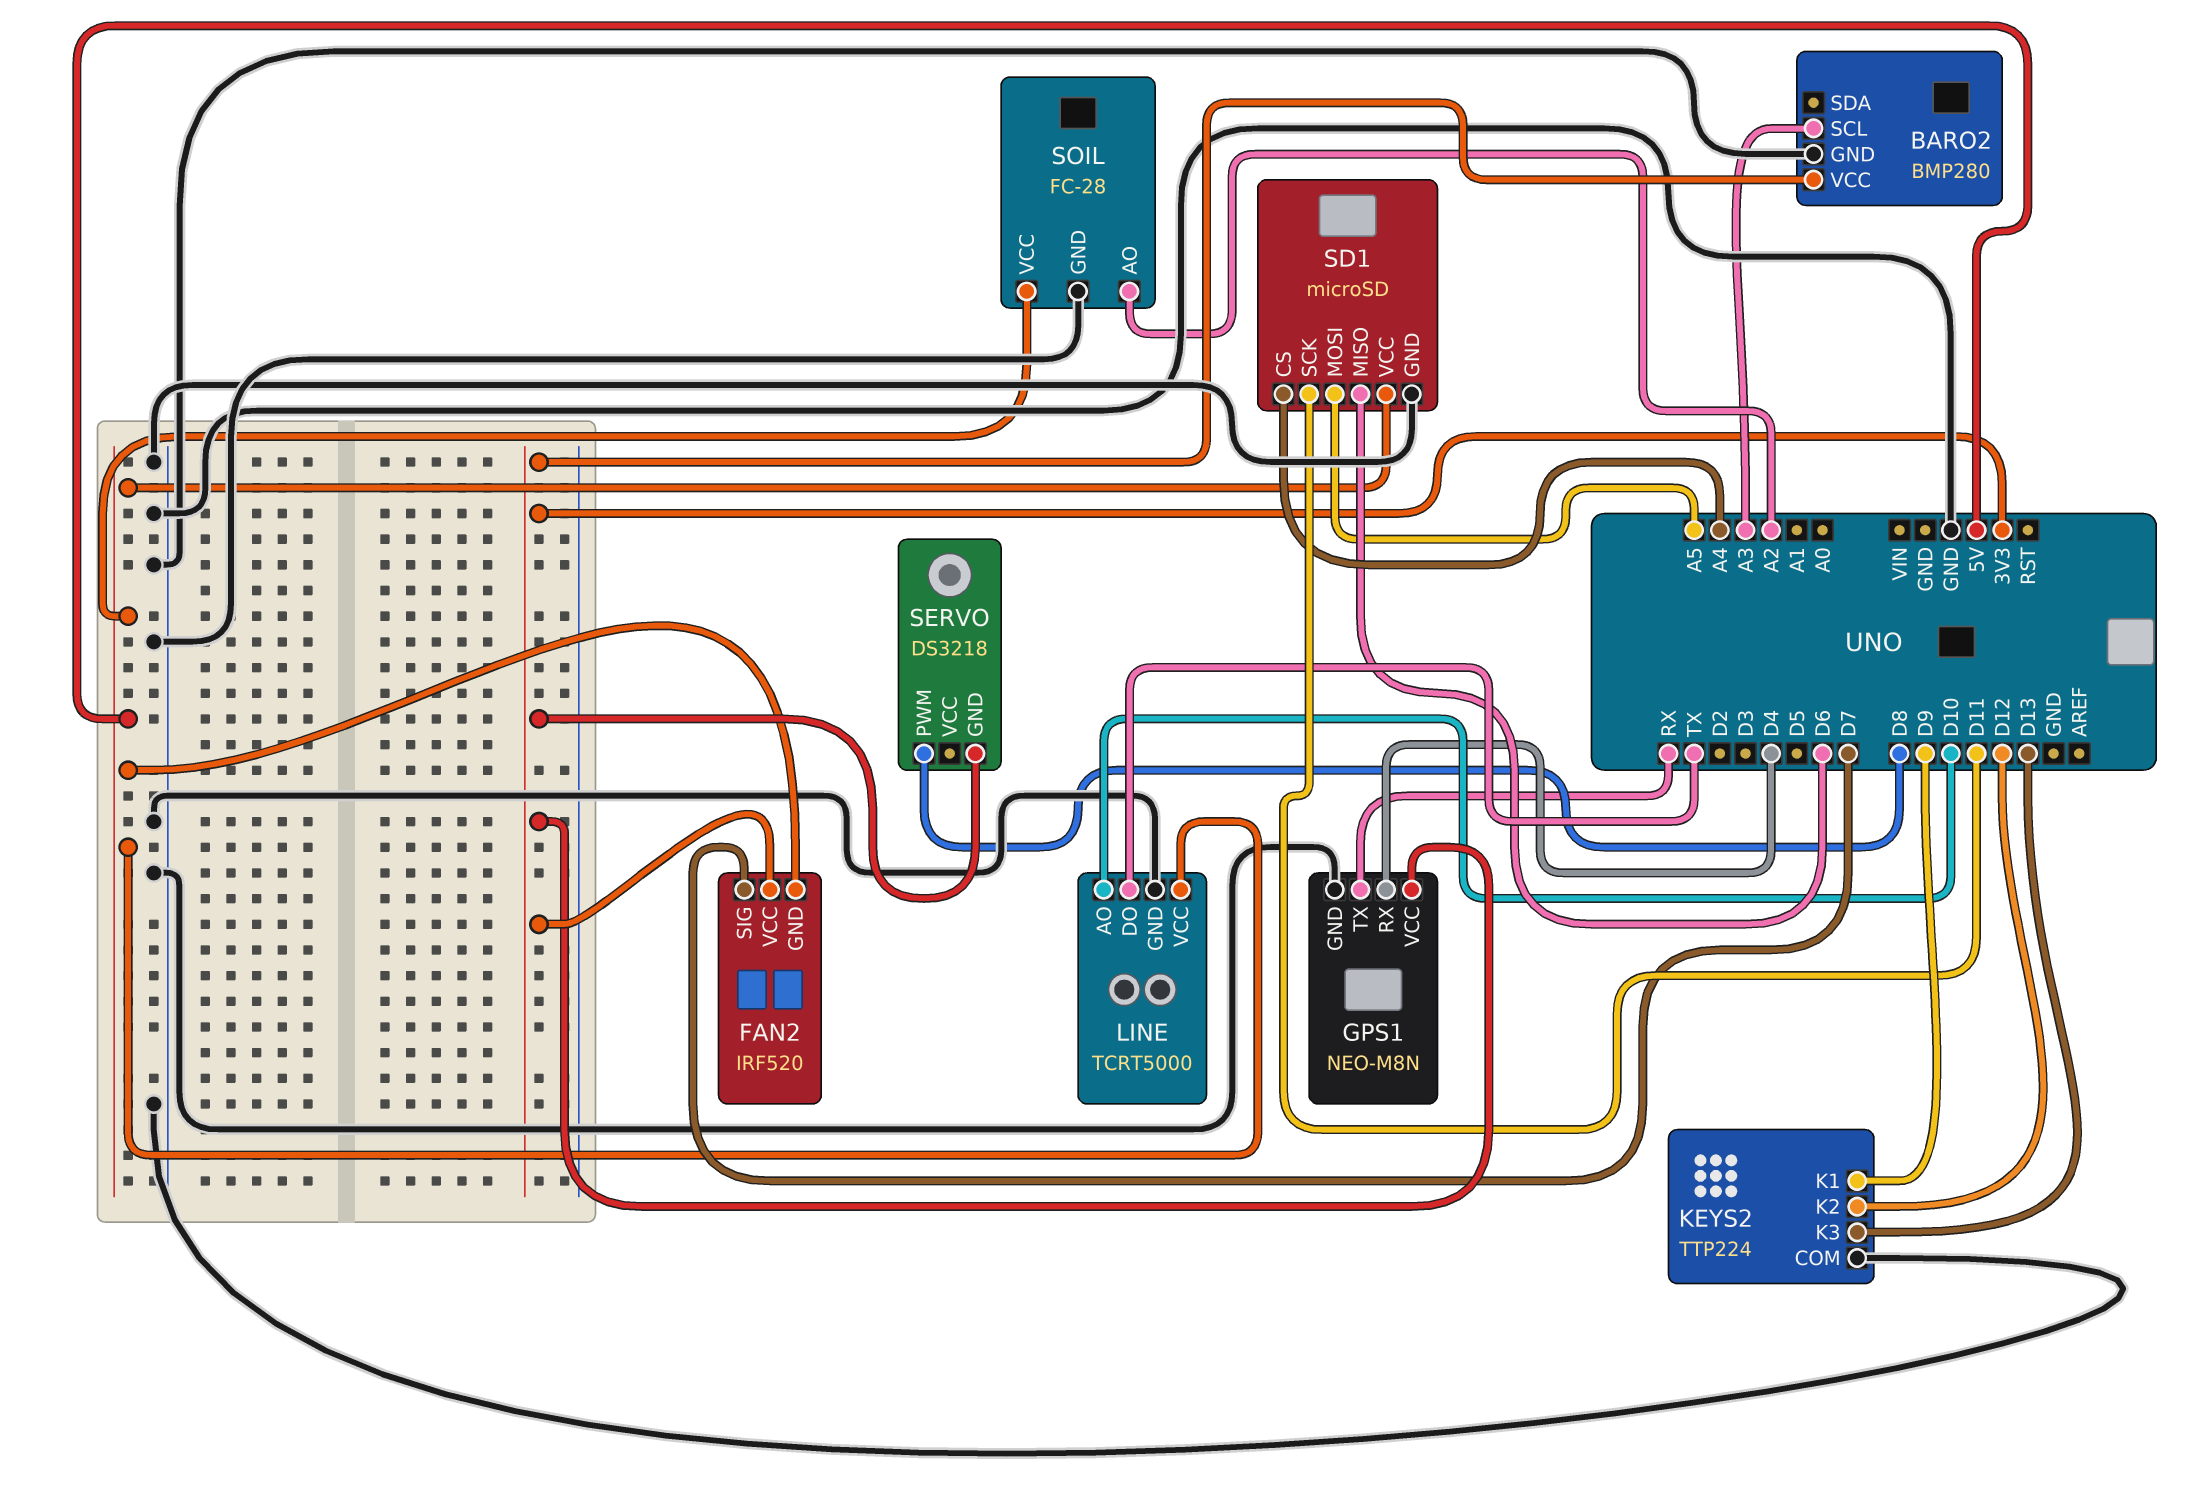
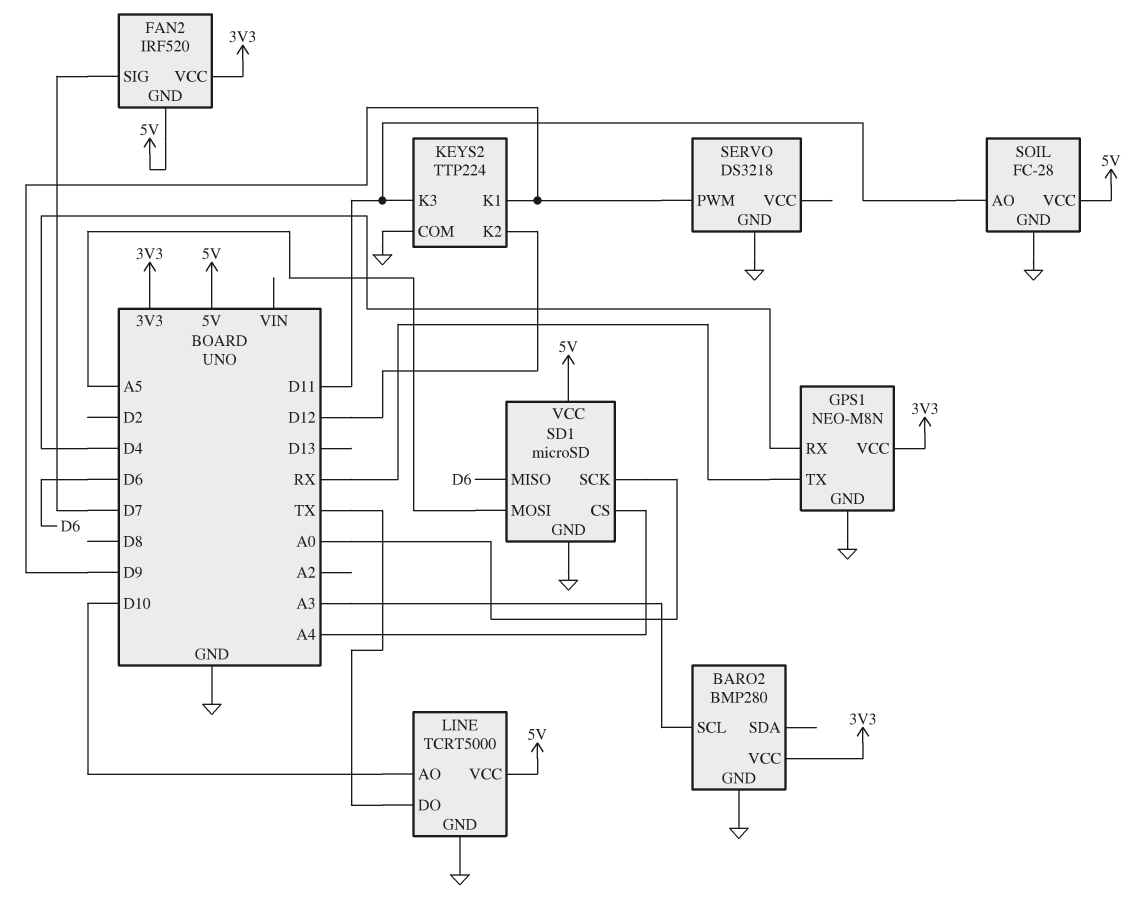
KEYS2 pin K3: D13 -> D11
SD1 pin SCK: D11 -> A0
SERVO pin GND: 3V3 -> GND
SERVO pin PWM: D8 -> D9
SOIL pin AO: A2 -> D11

